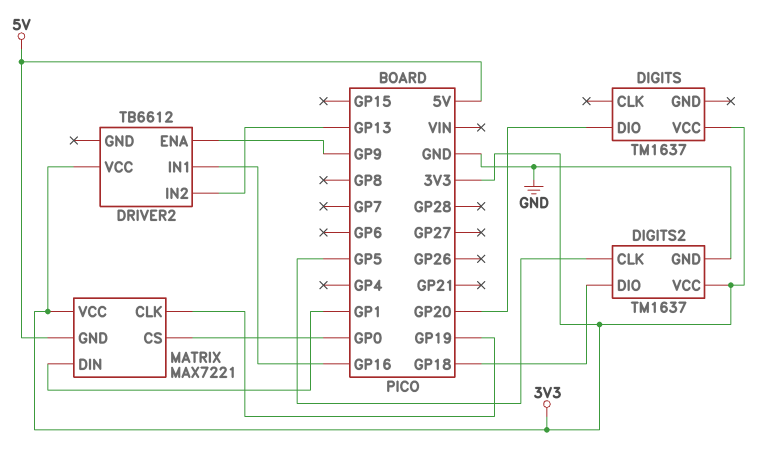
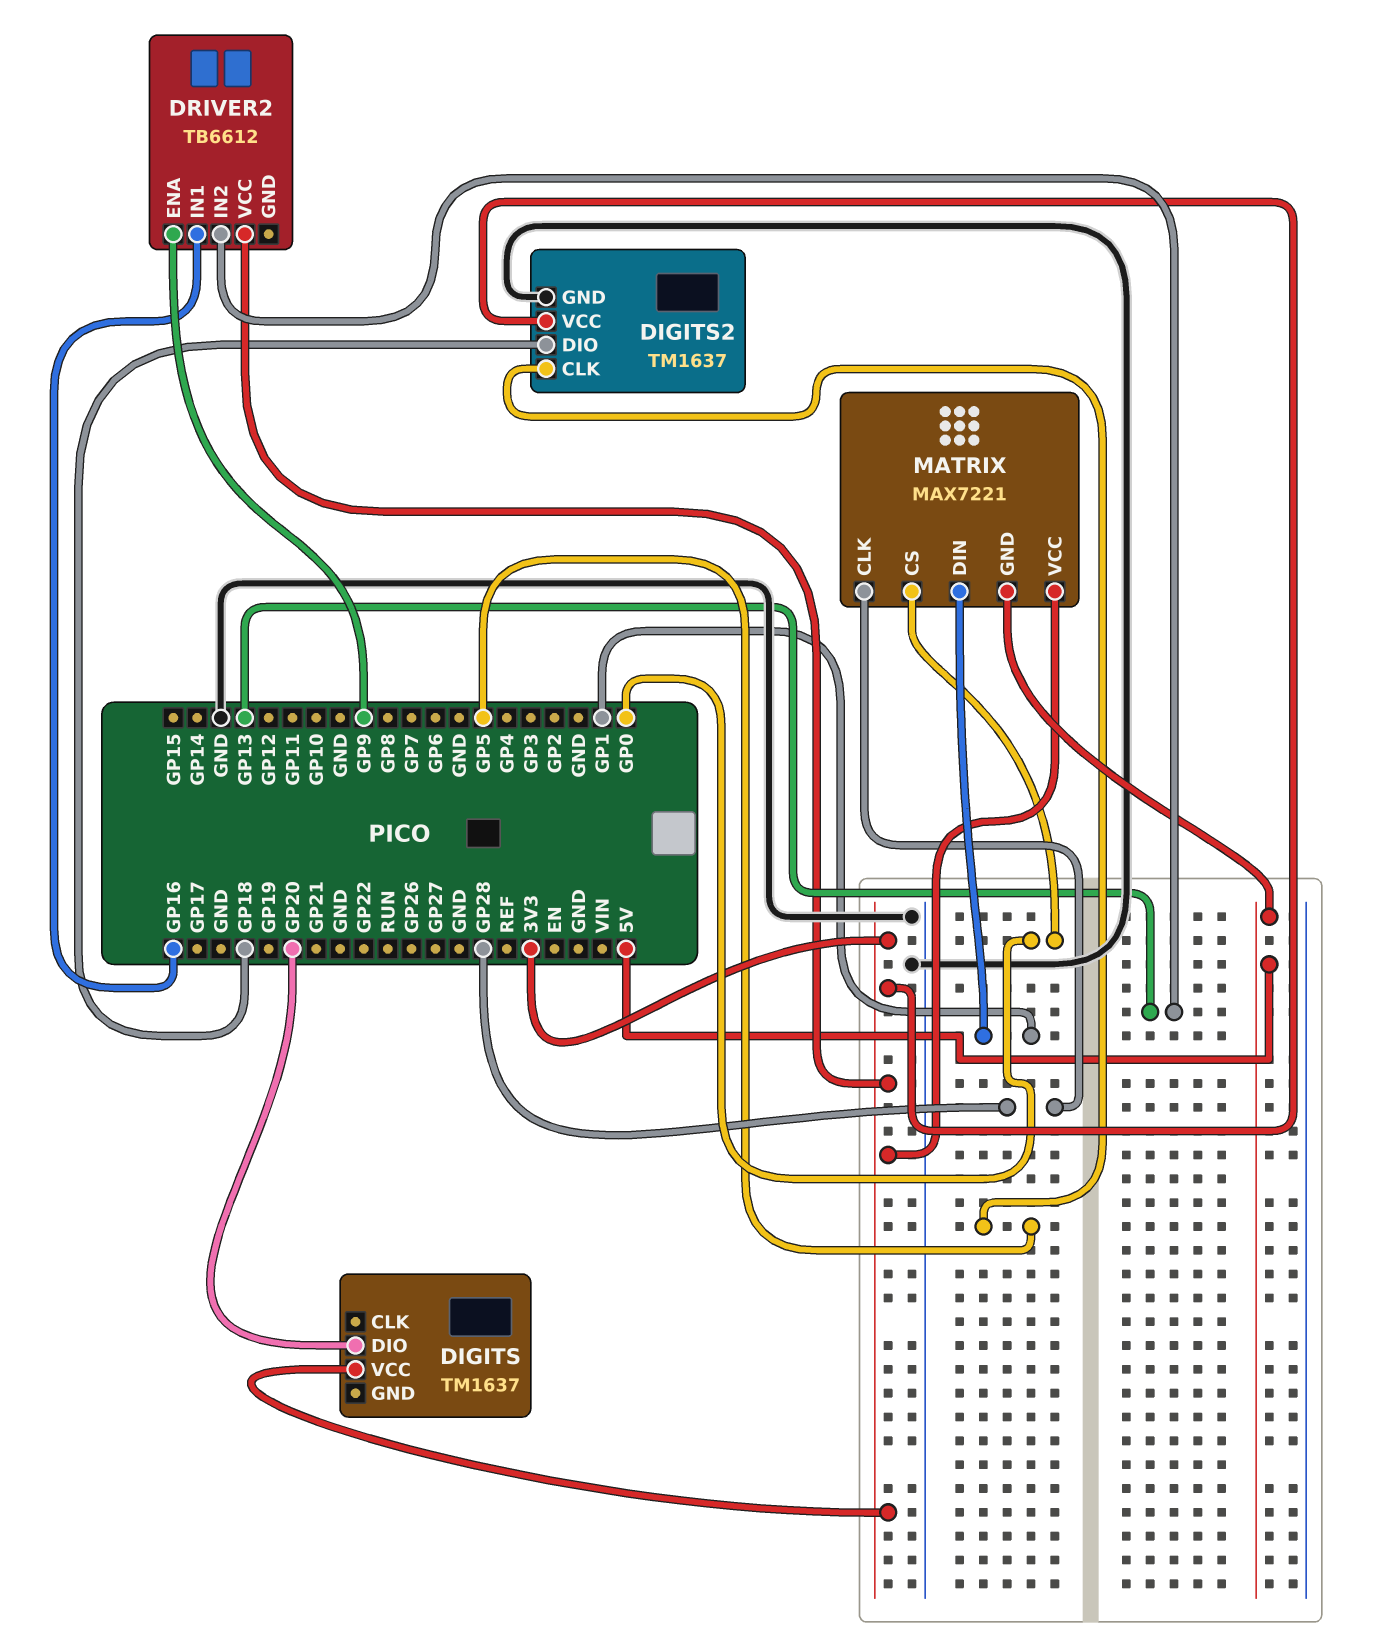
MATRIX pin CLK: GP19 -> GP28

